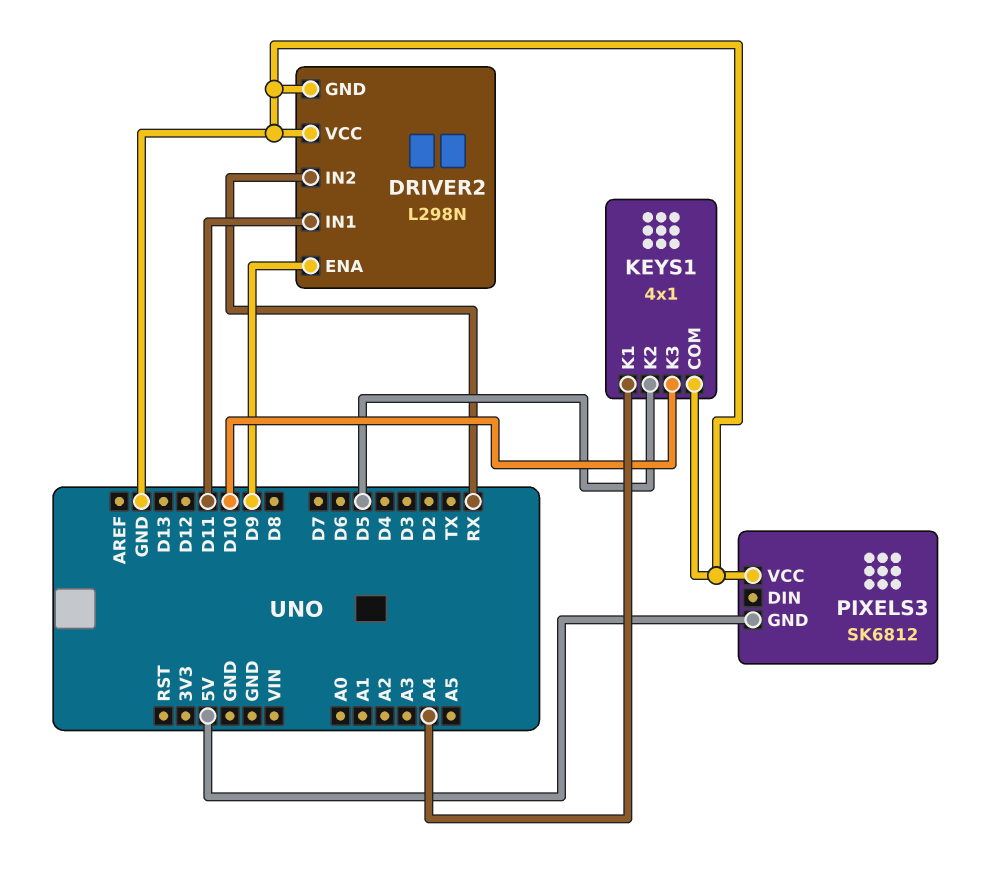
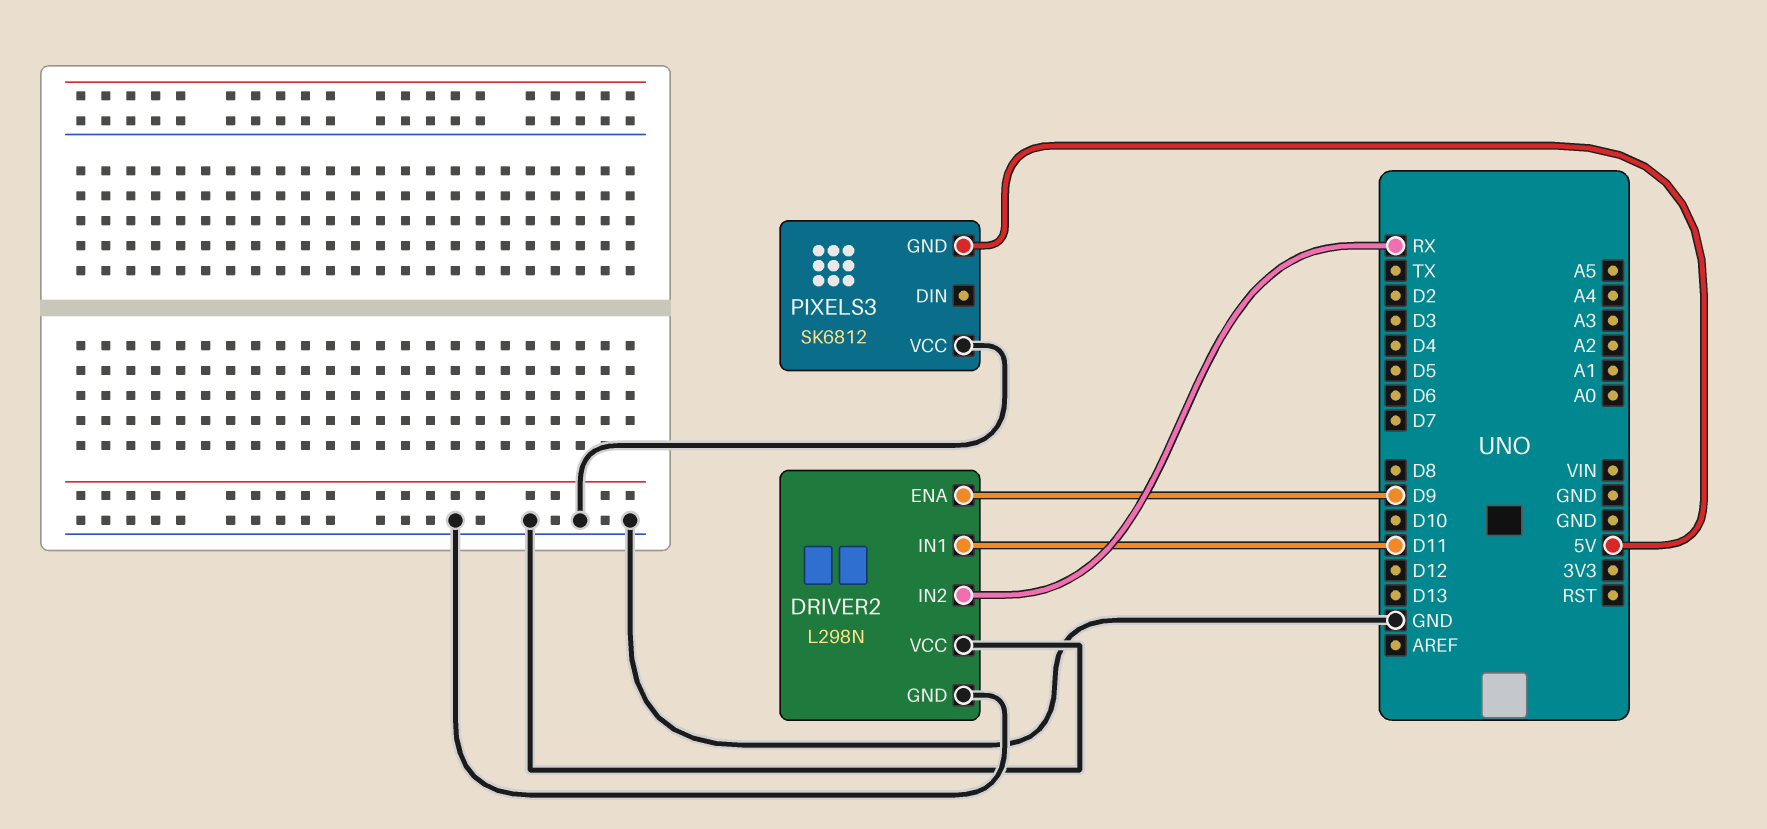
KEYS1: 4x1 -> none
KEYS1 pin COM: GND -> none
KEYS1 pin K1: A4 -> none
KEYS1 pin K2: D5 -> none
KEYS1 pin K3: D10 -> none

